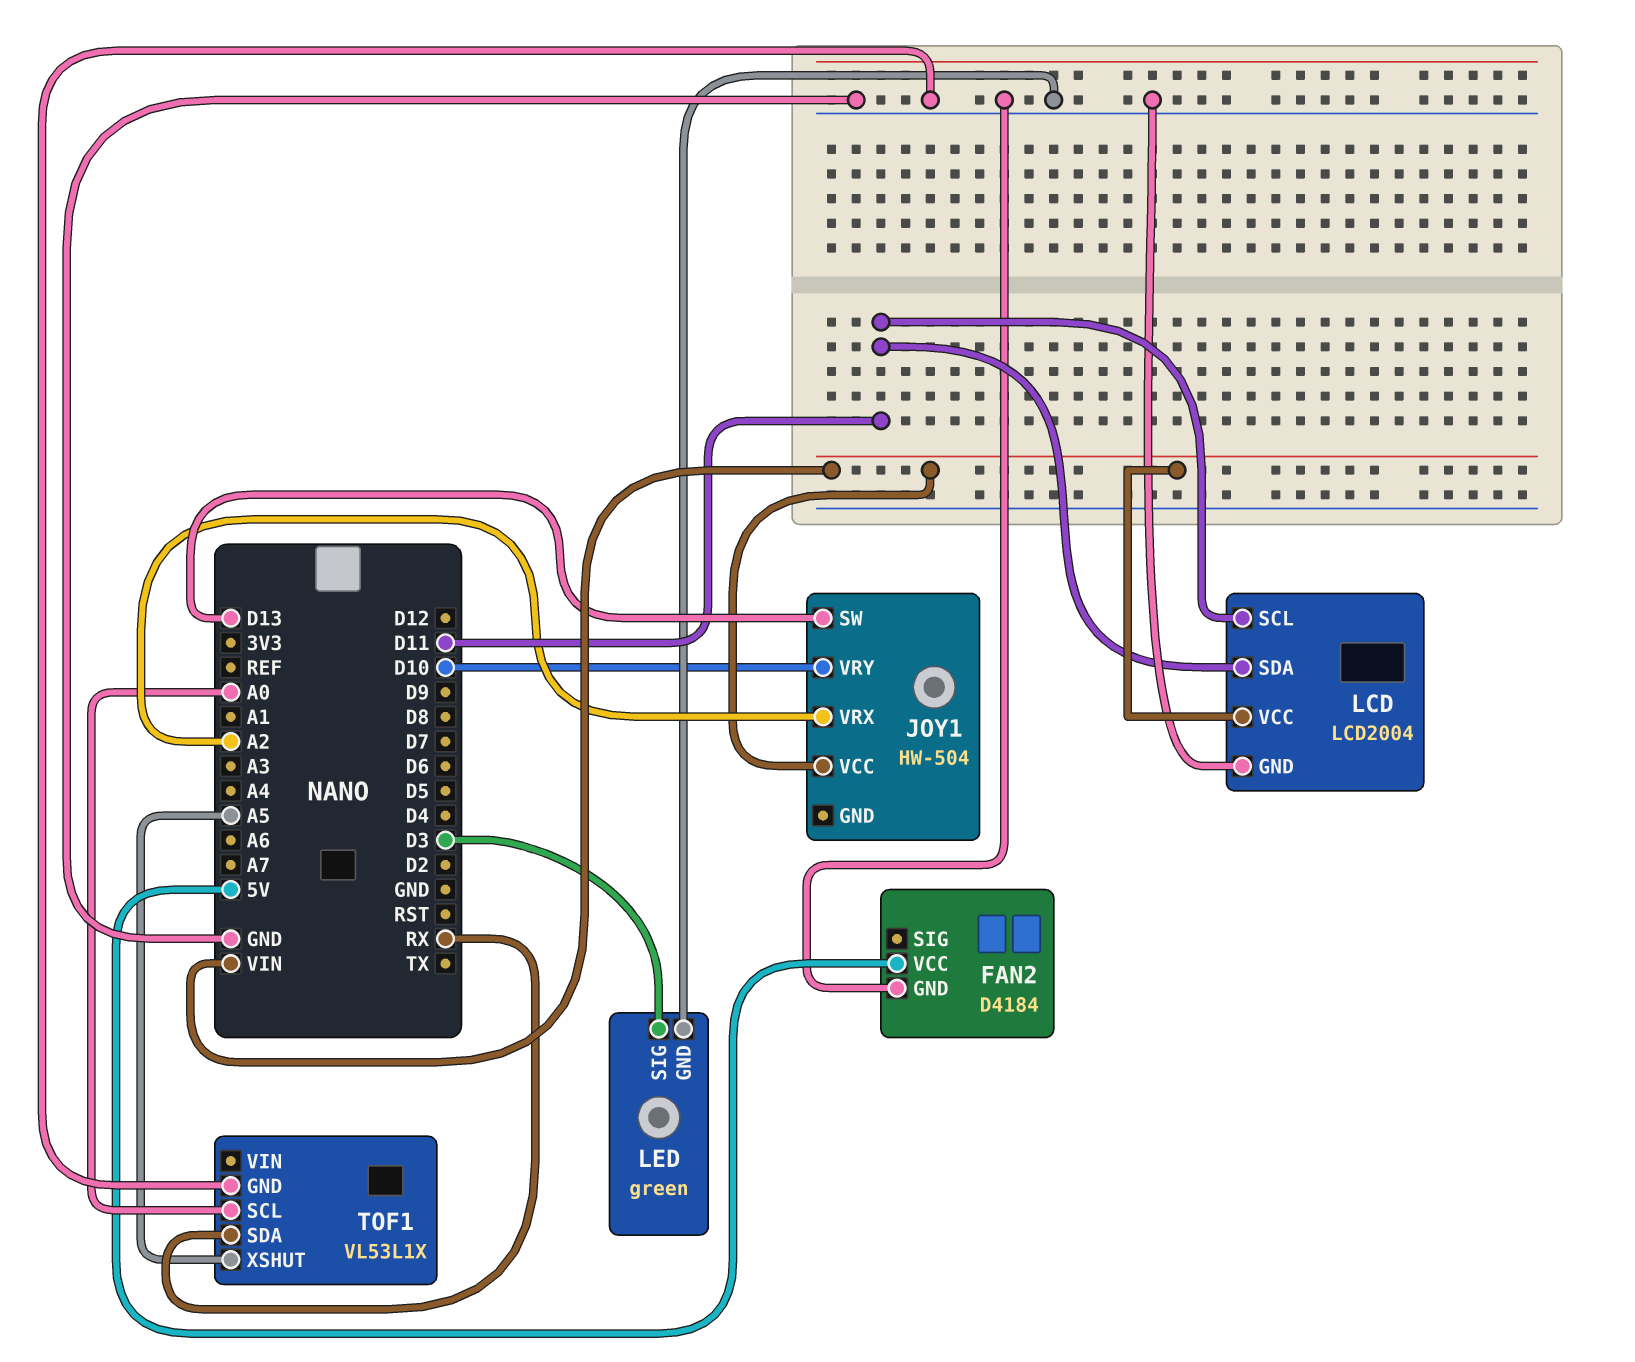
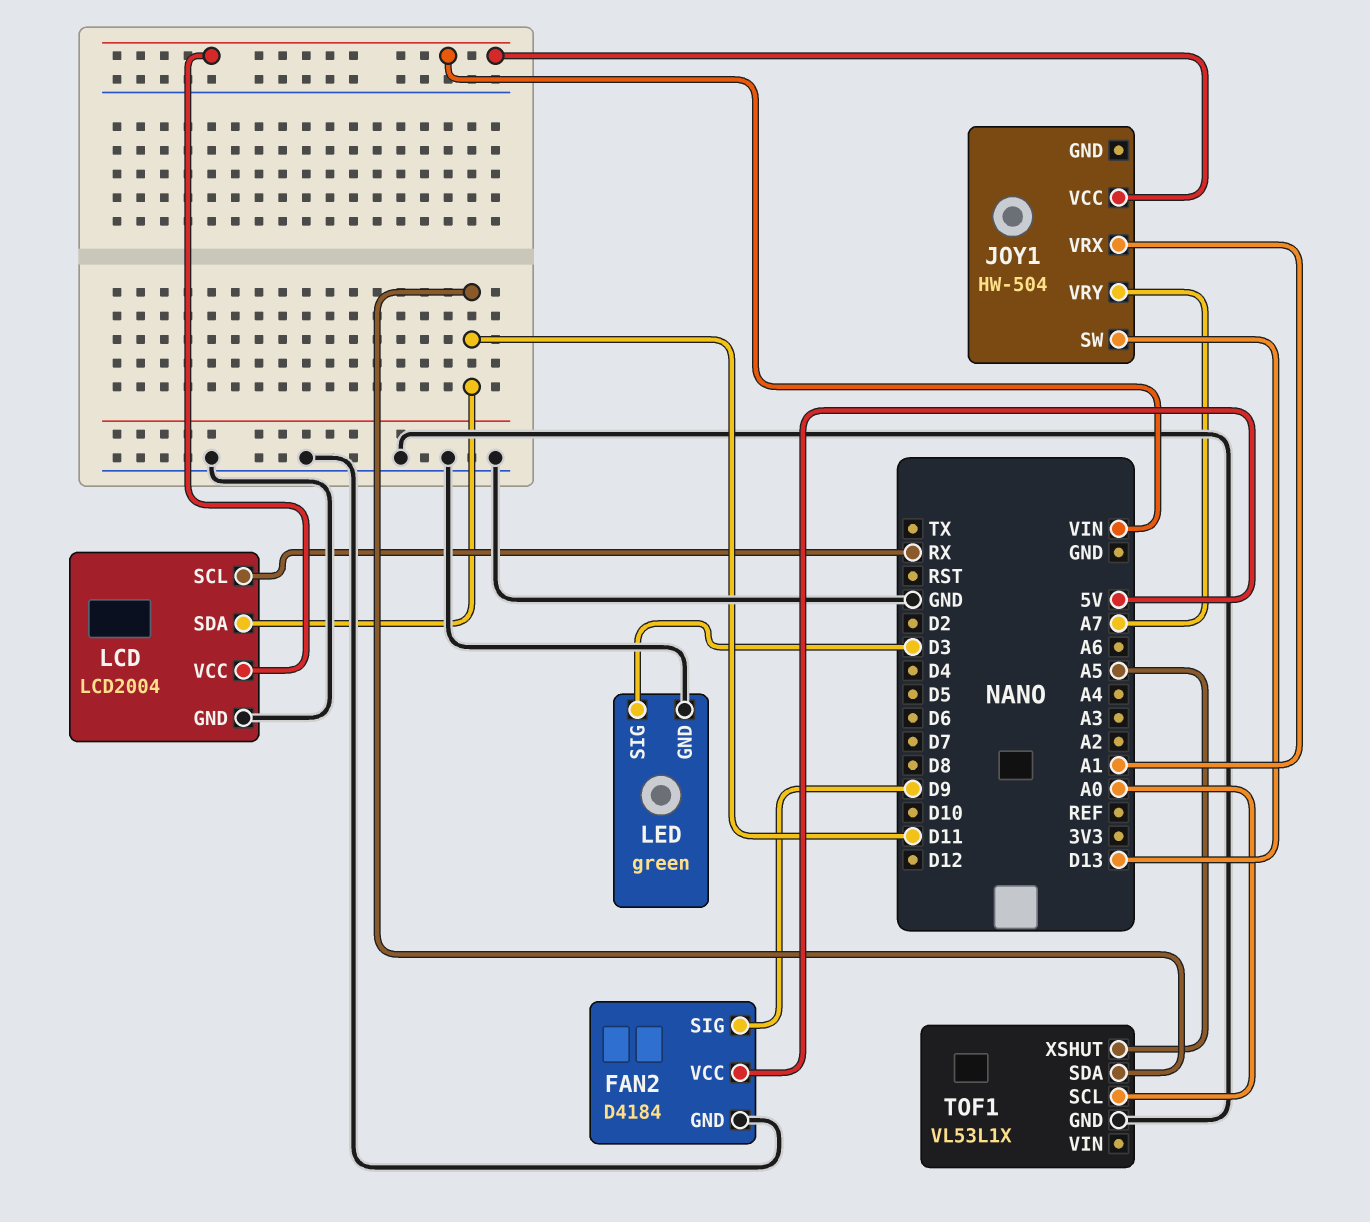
FAN2 pin SIG: none -> D9
JOY1 pin VRX: A2 -> A1
JOY1 pin VRY: D10 -> A7
LCD pin SCL: D11 -> RX
TOF1 pin SDA: RX -> D11

